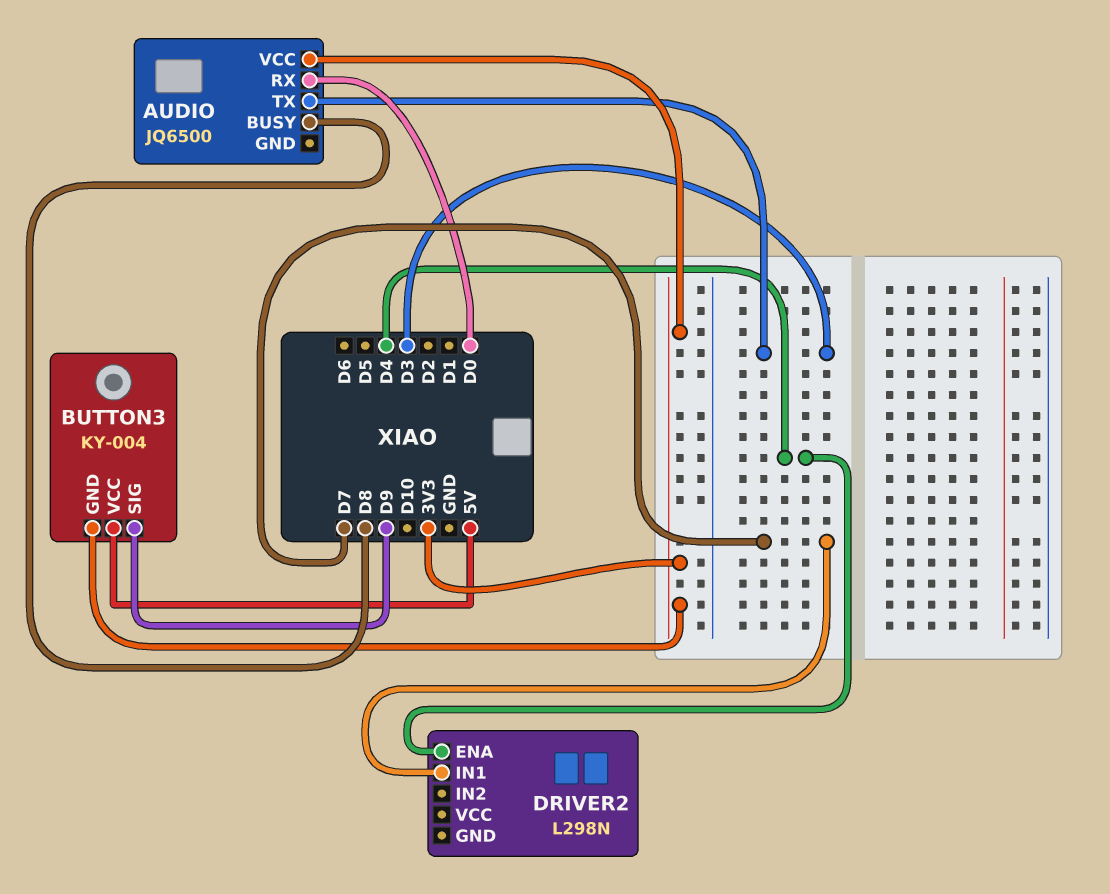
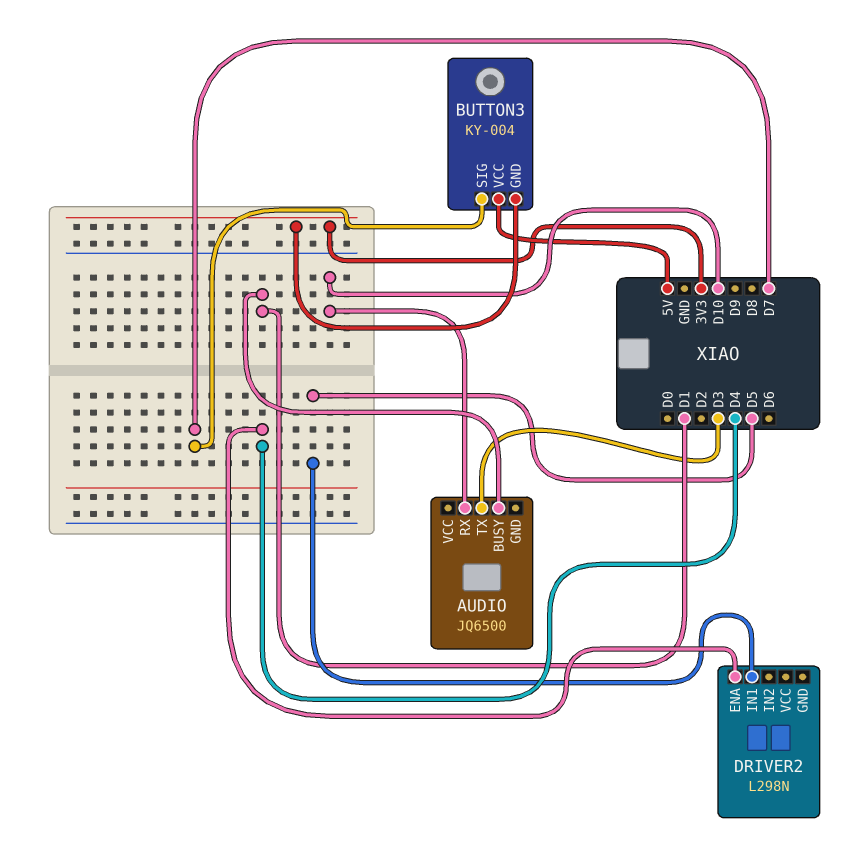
AUDIO pin BUSY: D8 -> D1
AUDIO pin RX: D0 -> D10
AUDIO pin VCC: 3V3 -> none
BUTTON3 pin SIG: D9 -> D7
DRIVER2 pin IN1: D7 -> D5

